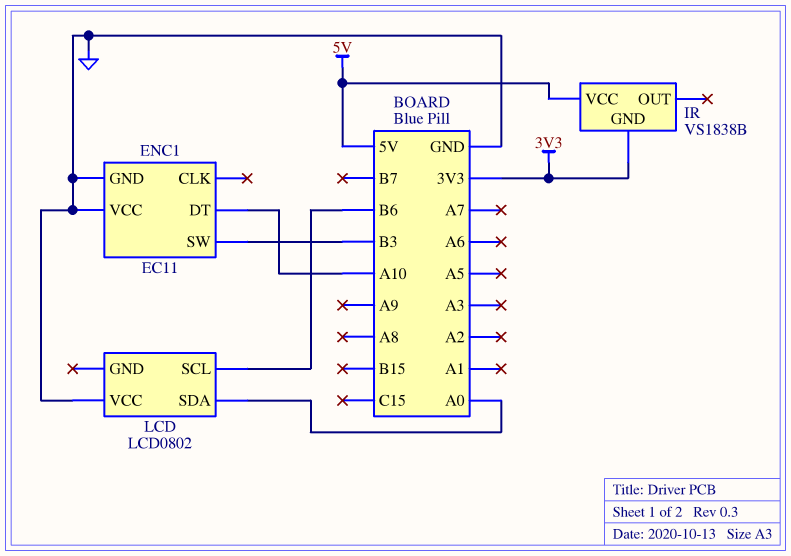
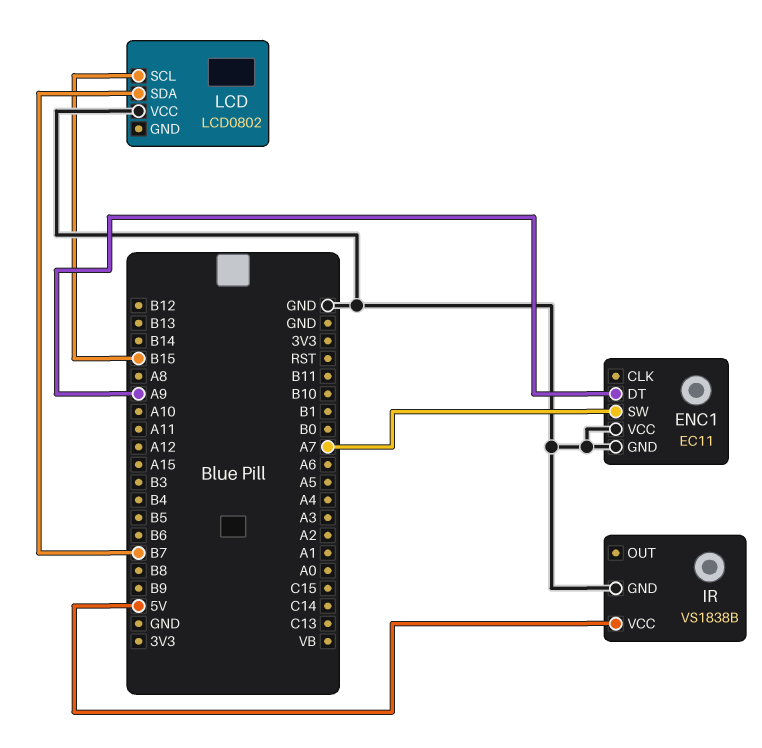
ENC1 pin DT: A10 -> A9
ENC1 pin SW: B3 -> A7
IR pin GND: 3V3 -> GND
LCD pin SCL: B6 -> B15
LCD pin SDA: A0 -> B7

